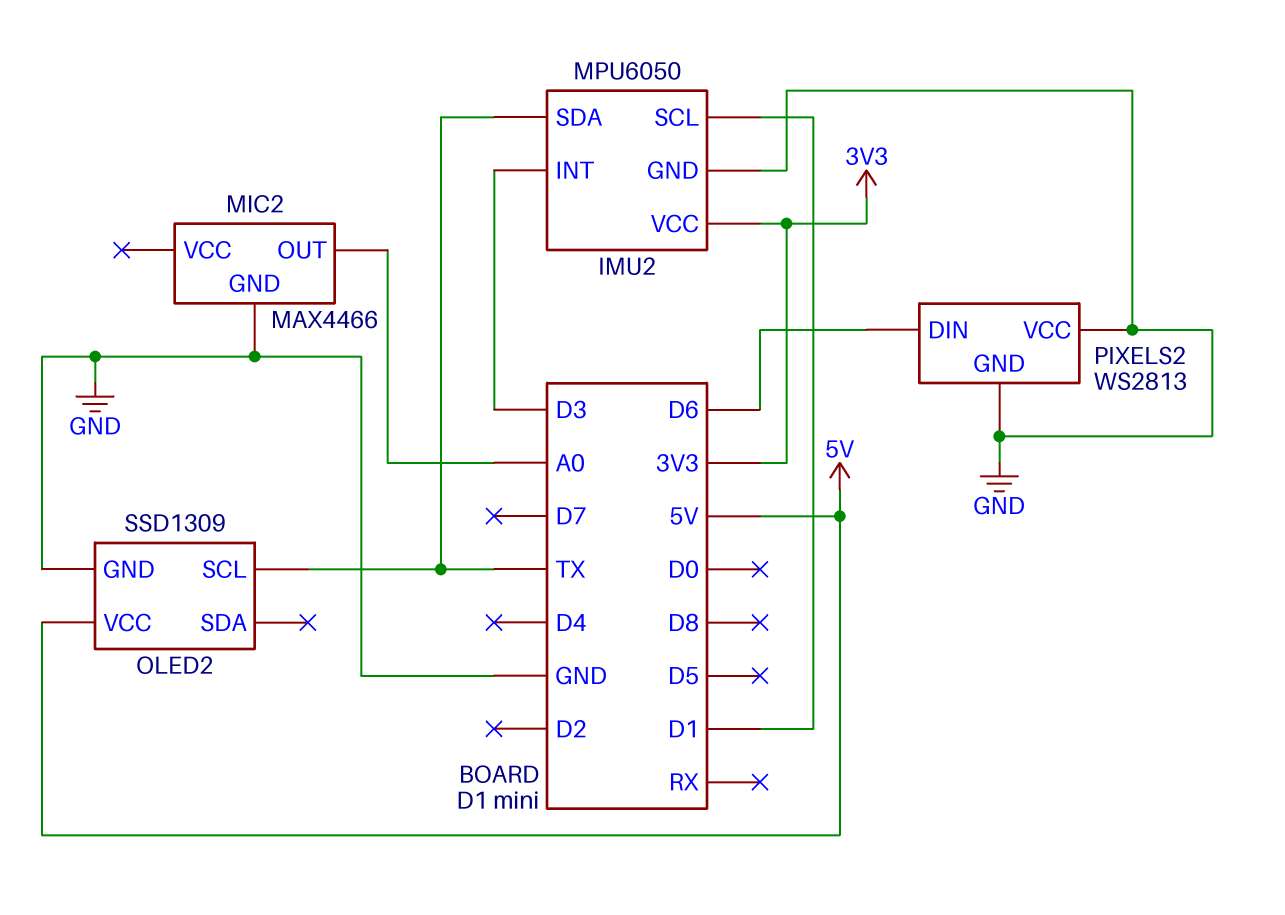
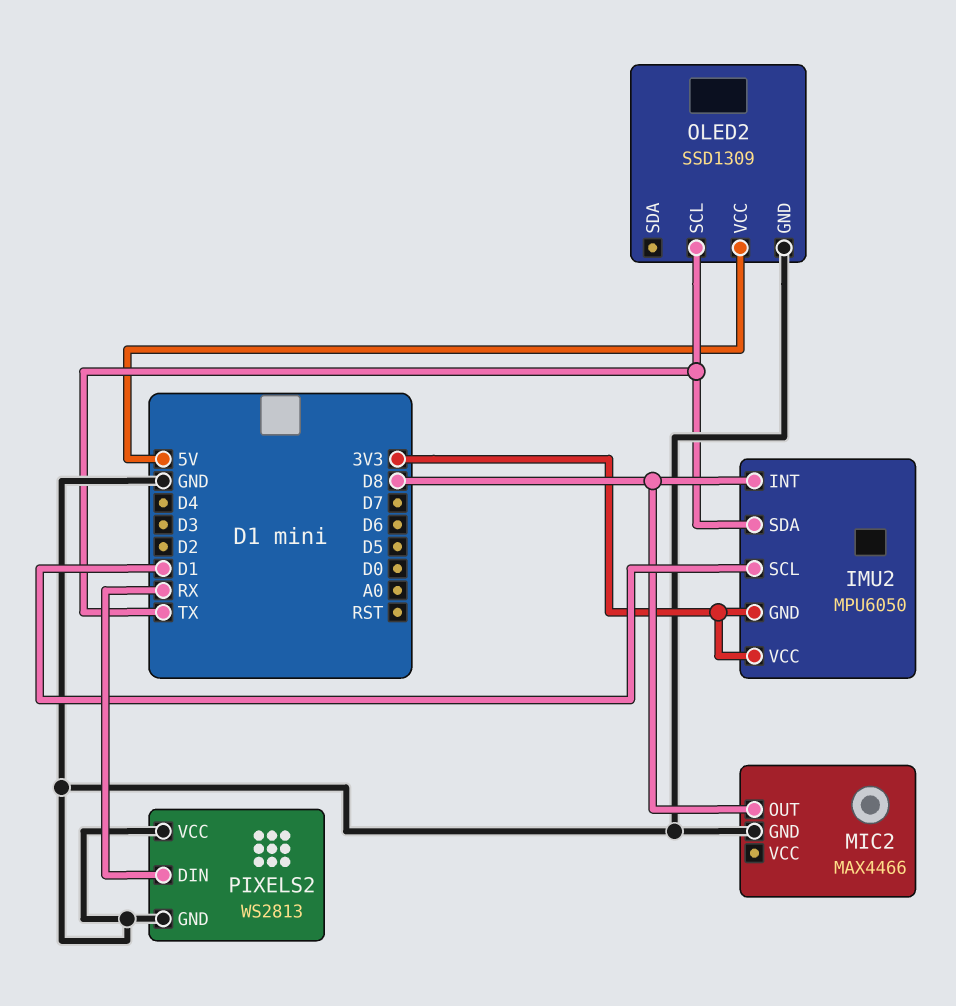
IMU2 pin GND: GND -> 3V3
IMU2 pin INT: D3 -> D8
MIC2 pin OUT: A0 -> D8
PIXELS2 pin DIN: D6 -> RX

